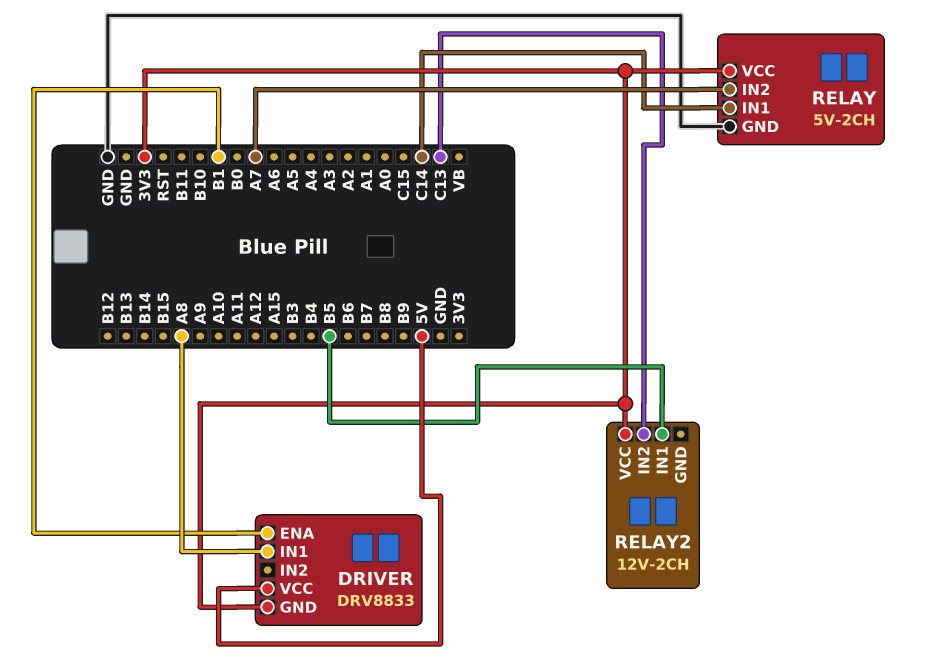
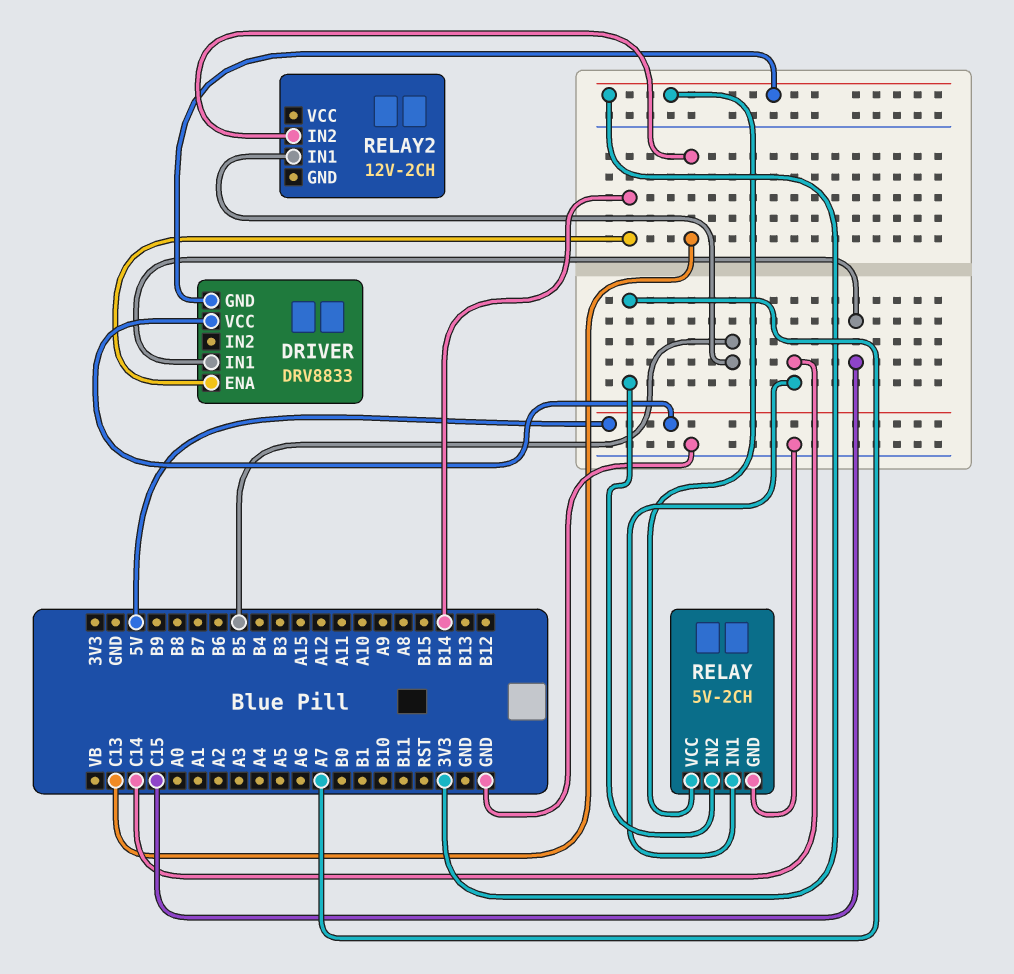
DRIVER pin ENA: B1 -> B14
DRIVER pin IN1: A8 -> C15
RELAY2 pin VCC: 3V3 -> none

